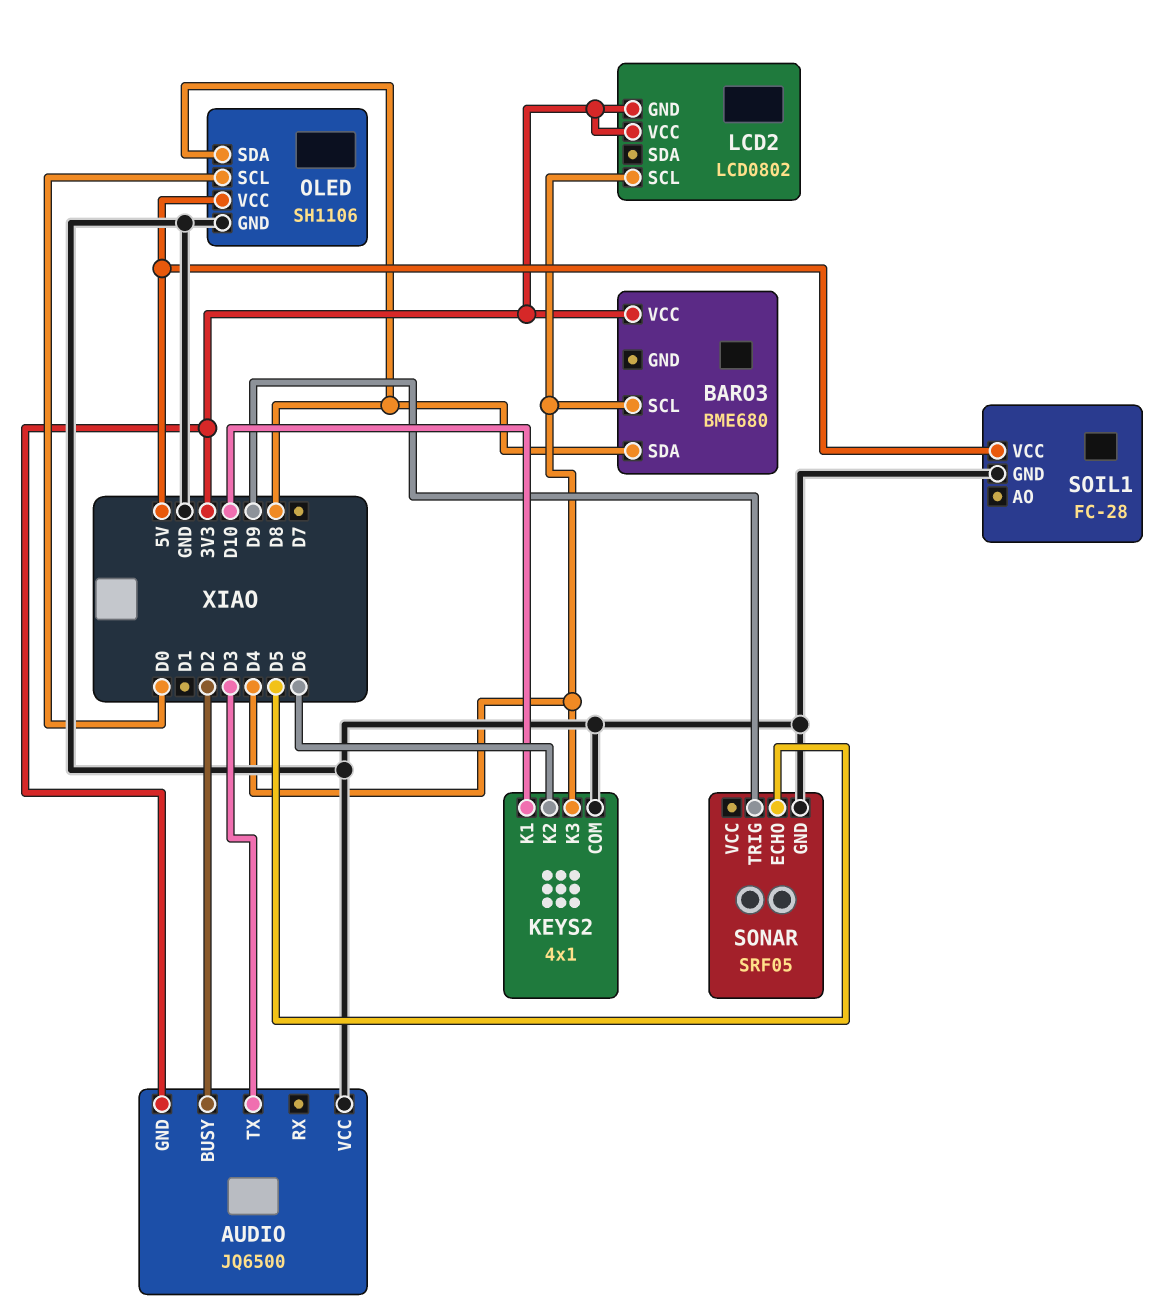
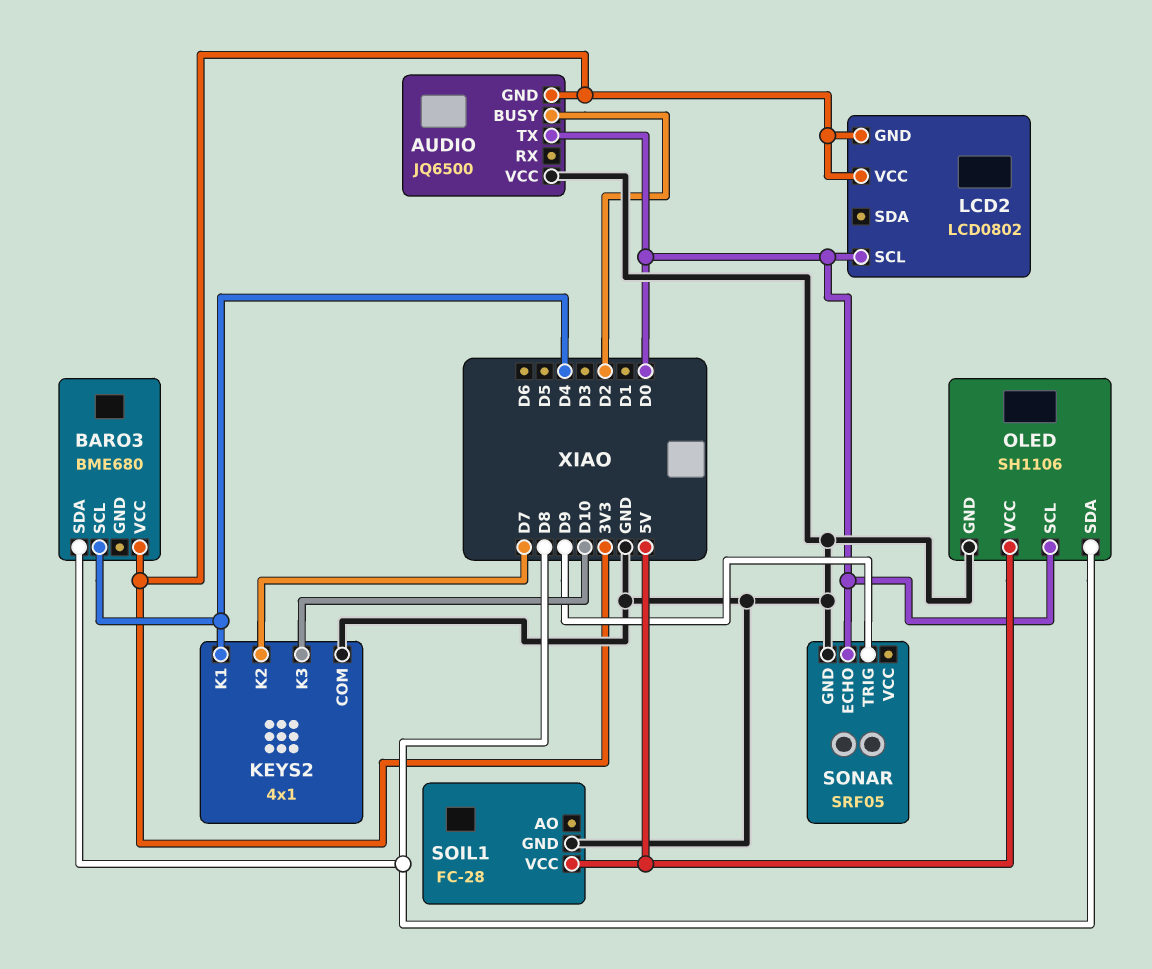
AUDIO pin TX: D3 -> D0
KEYS2 pin K1: D10 -> D4
KEYS2 pin K2: D6 -> D7
KEYS2 pin K3: D4 -> D10
LCD2 pin SCL: D4 -> D0
SONAR pin ECHO: D5 -> D0

